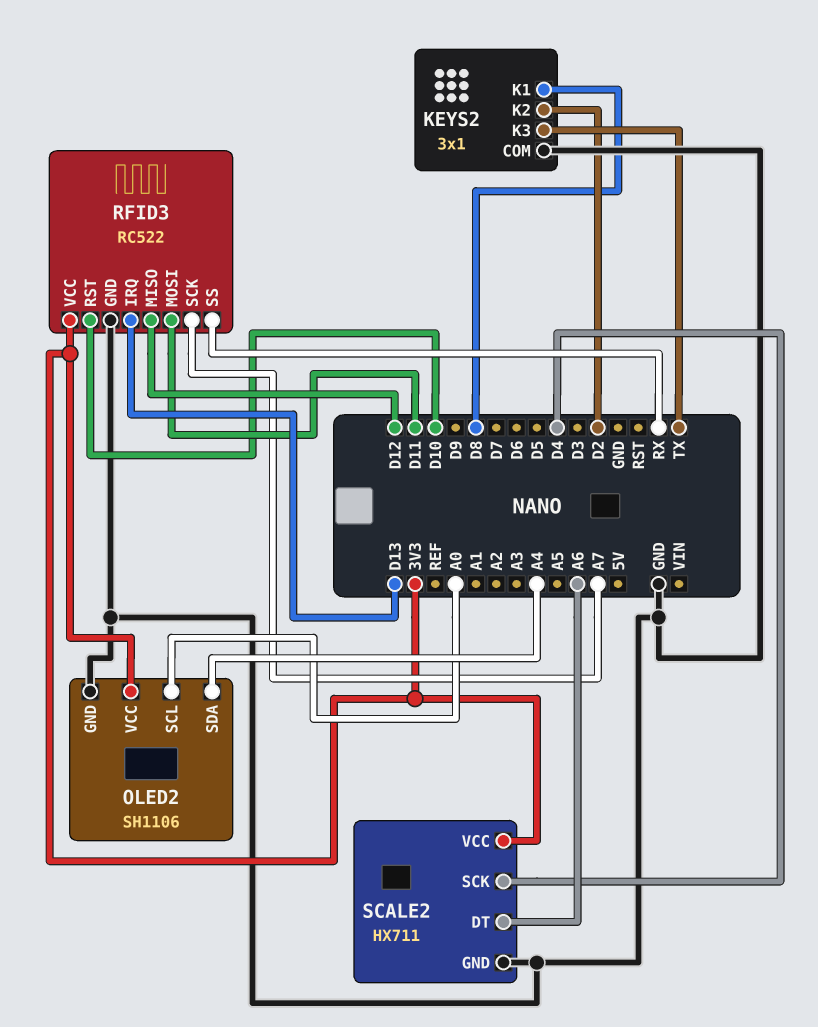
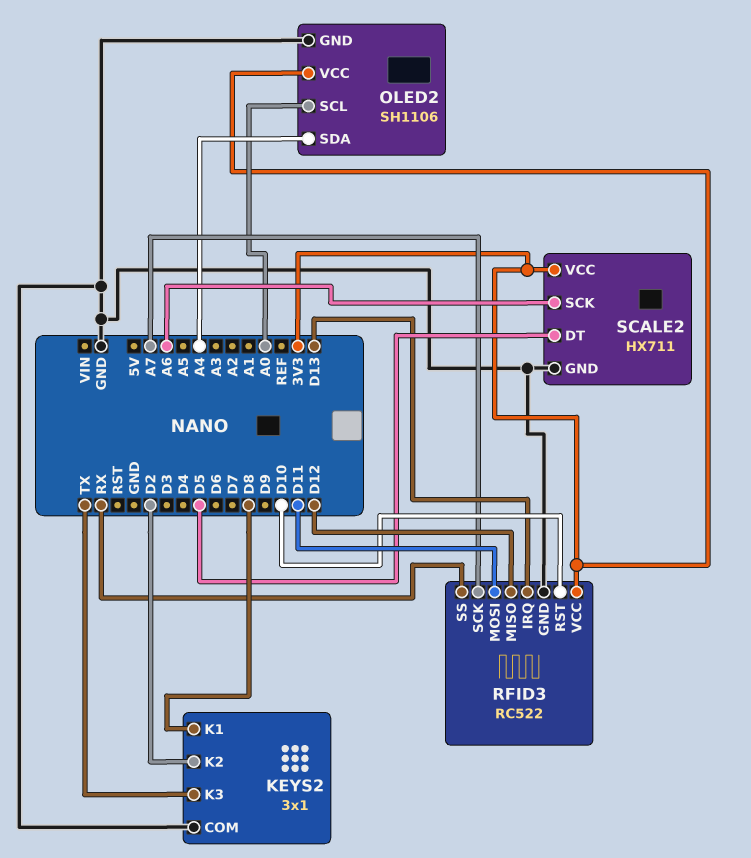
SCALE2 pin DT: A6 -> D5
SCALE2 pin SCK: D4 -> A6

